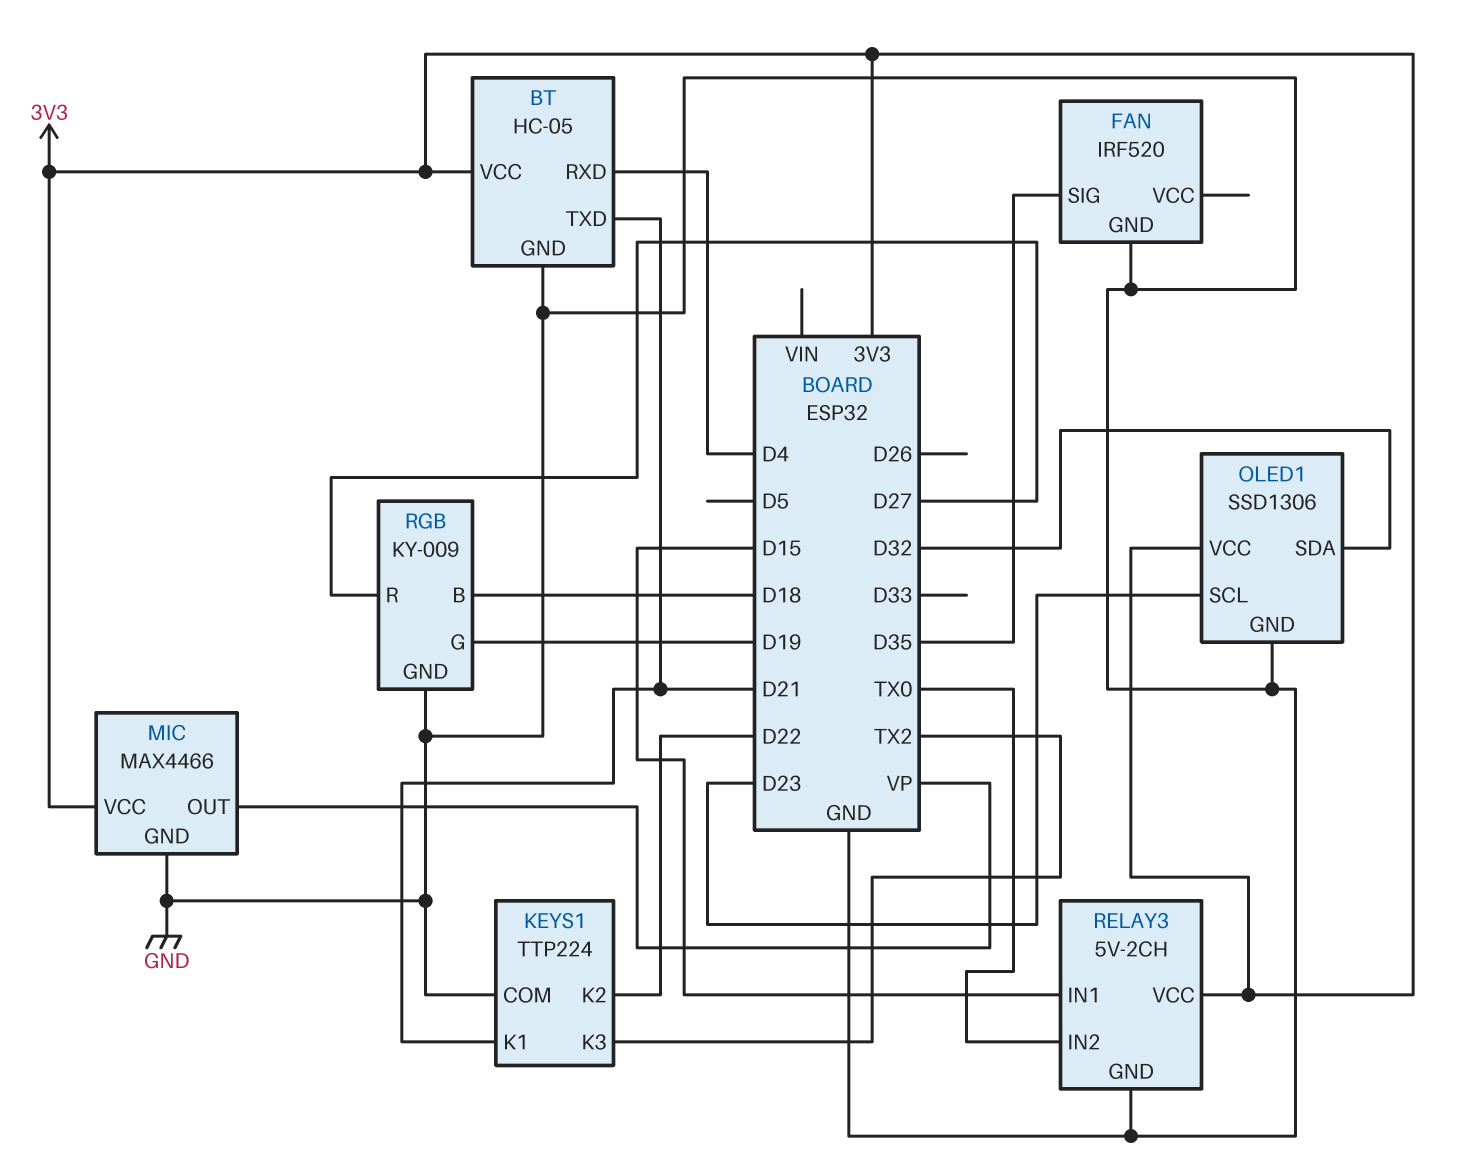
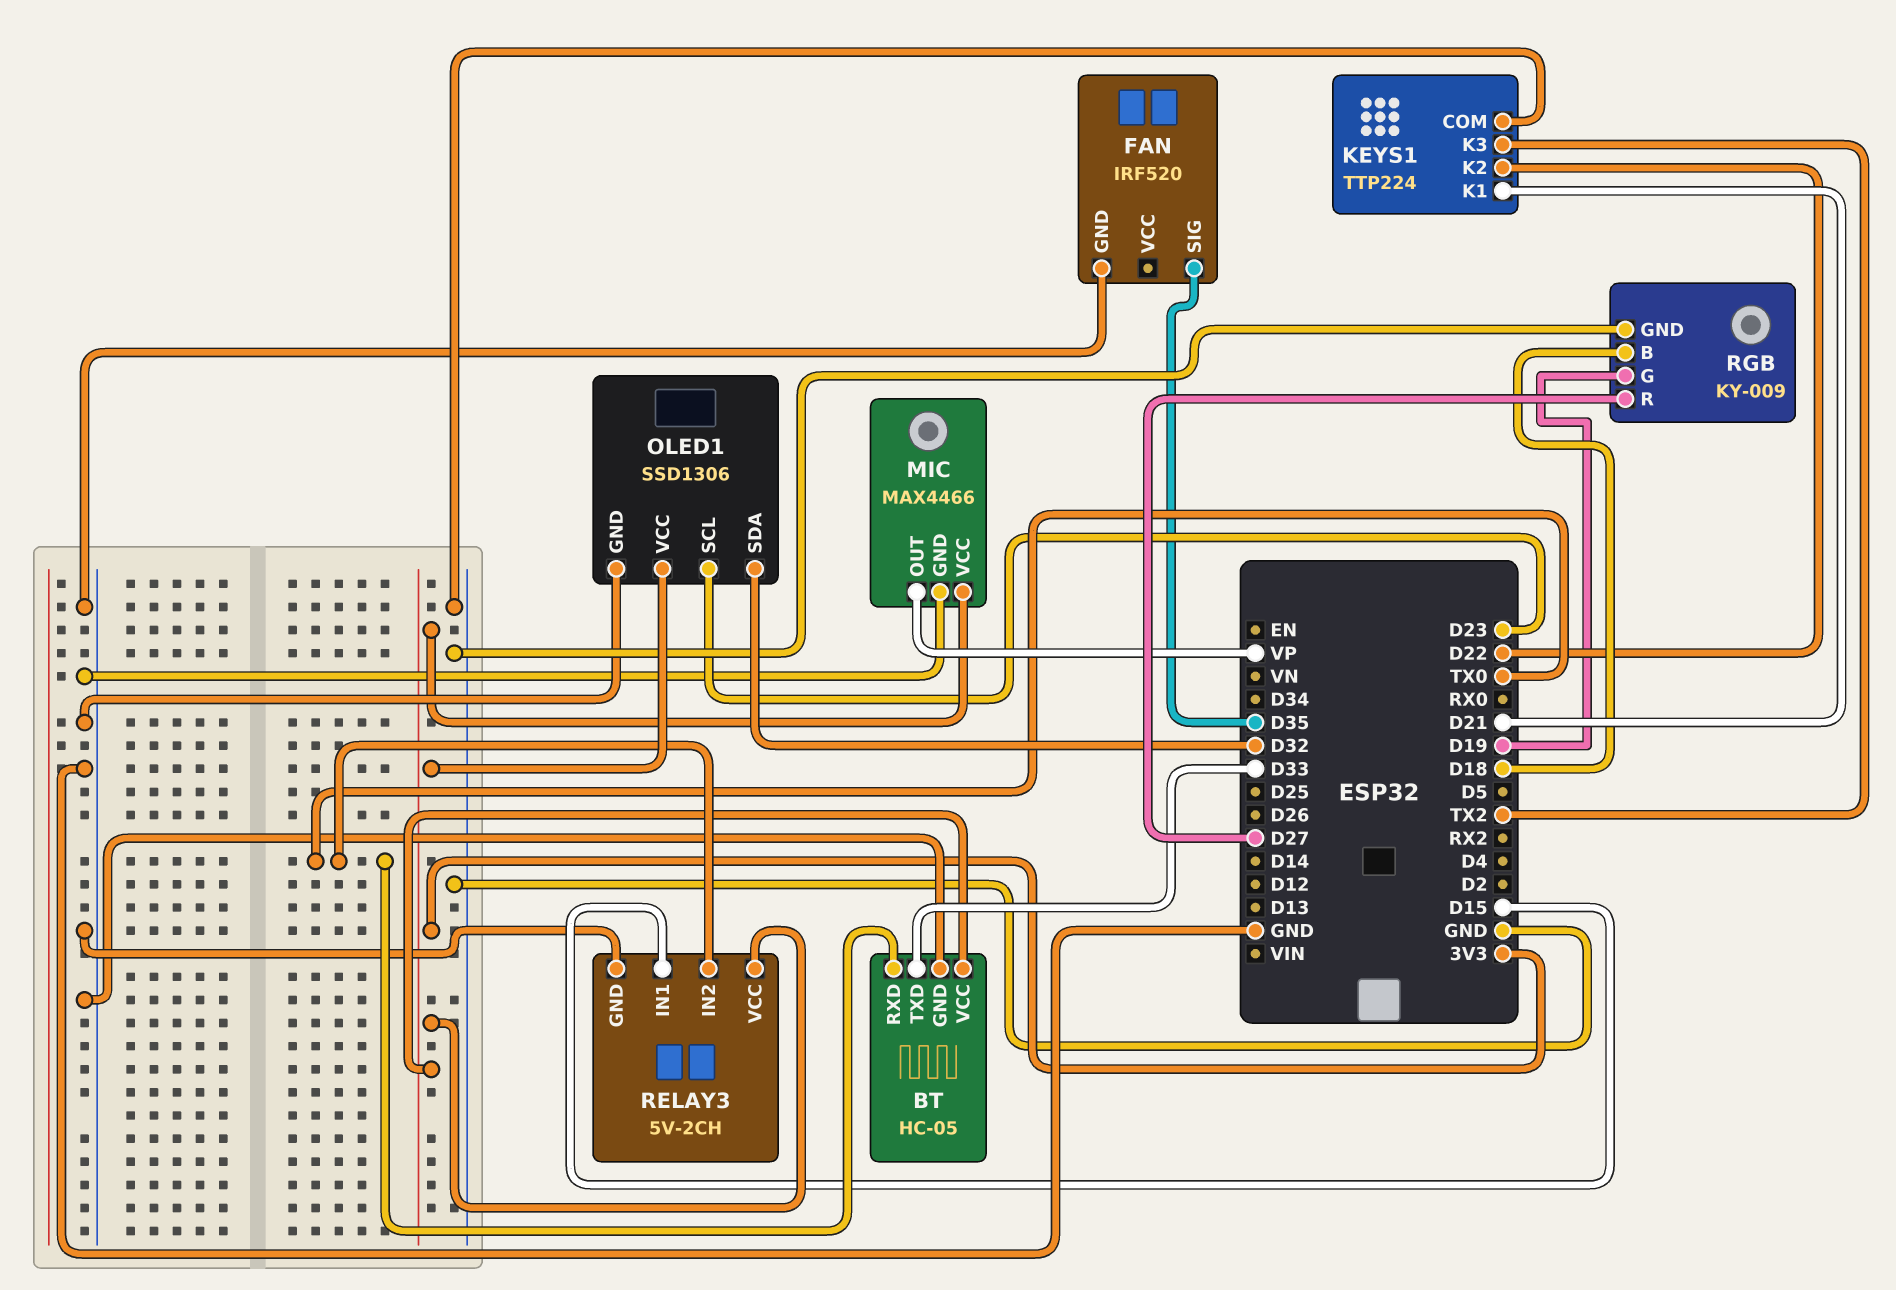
BT pin RXD: D4 -> TX0
BT pin TXD: D21 -> D33

